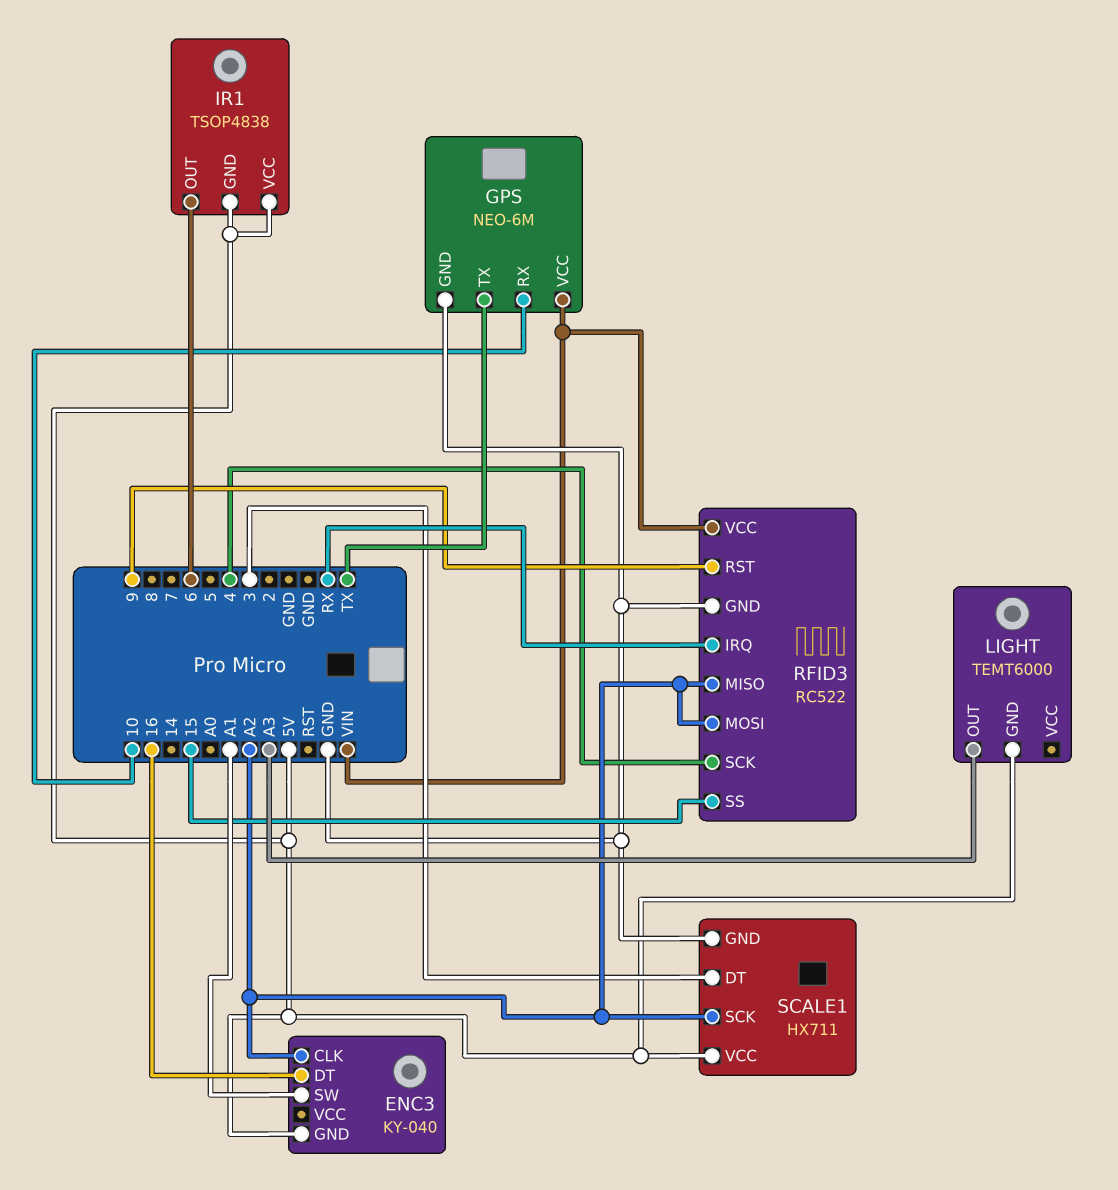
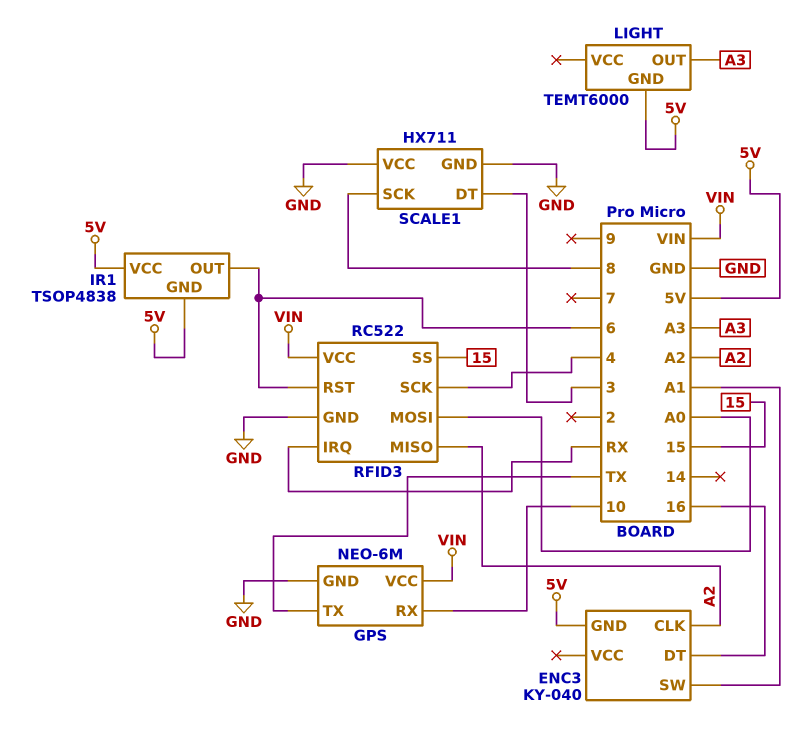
RFID3 pin MOSI: A2 -> A0
RFID3 pin RST: 9 -> 6
SCALE1 pin SCK: A2 -> 8
SCALE1 pin VCC: 5V -> GND

